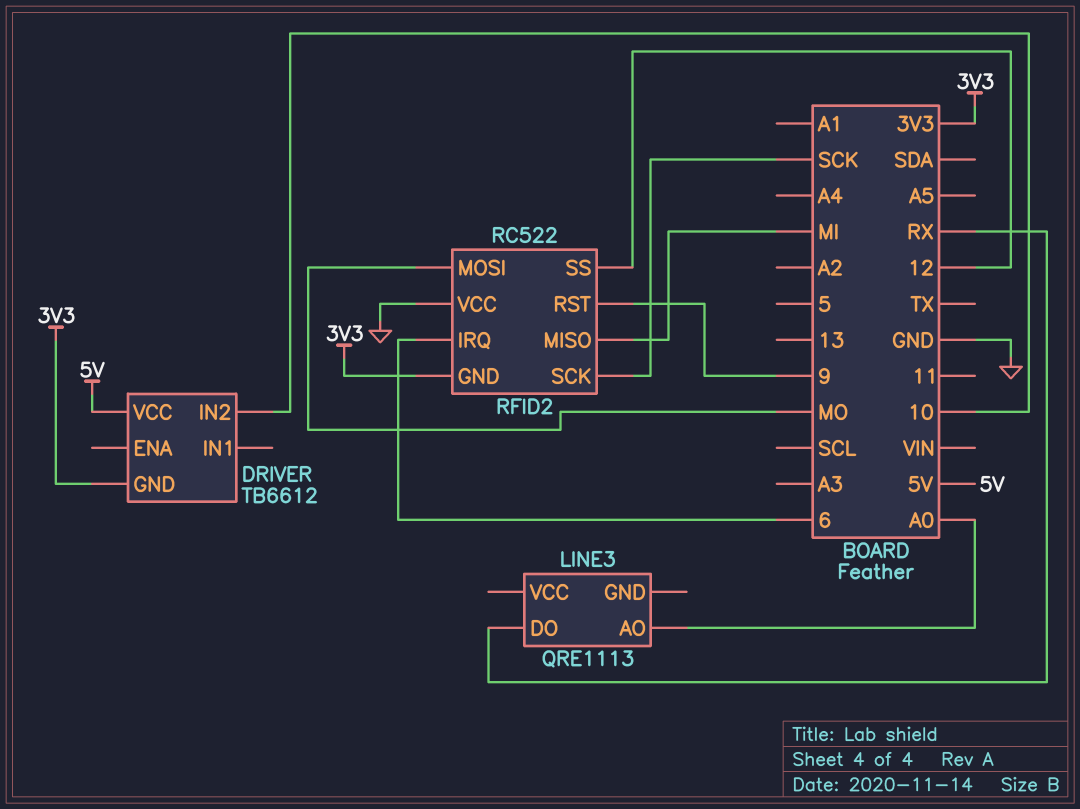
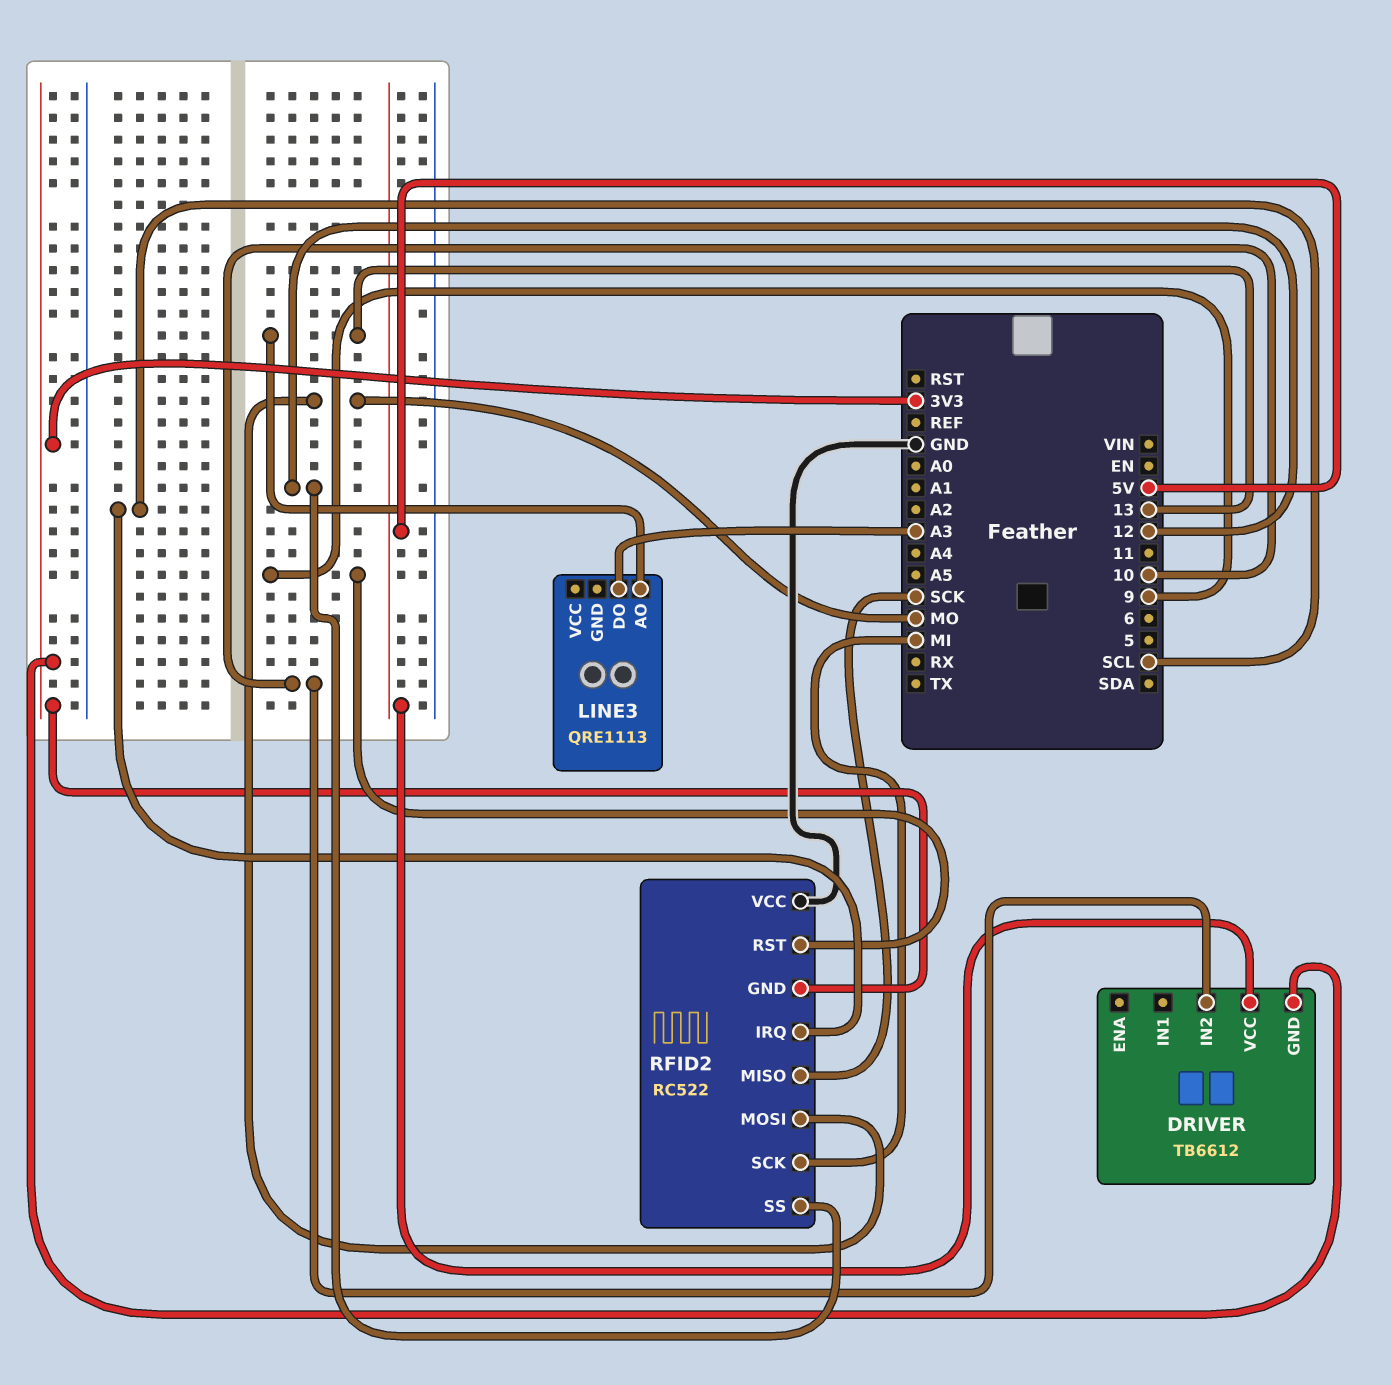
LINE3 pin AO: A0 -> 13
LINE3 pin DO: RX -> A3
RFID2 pin IRQ: 6 -> SCL
RFID2 pin MISO: MI -> SCK
RFID2 pin SCK: SCK -> MI

